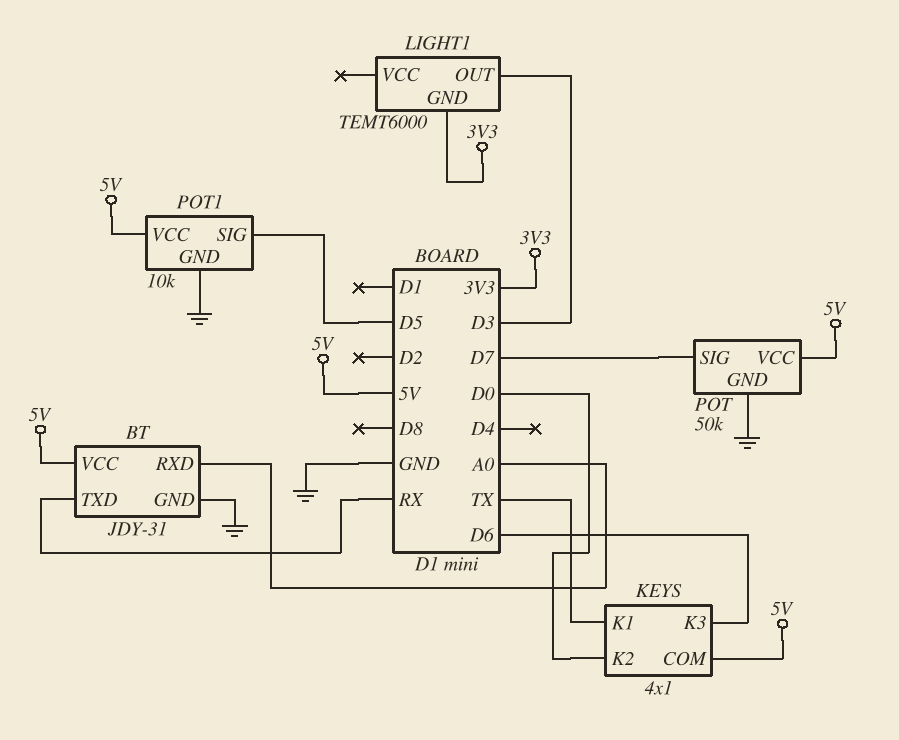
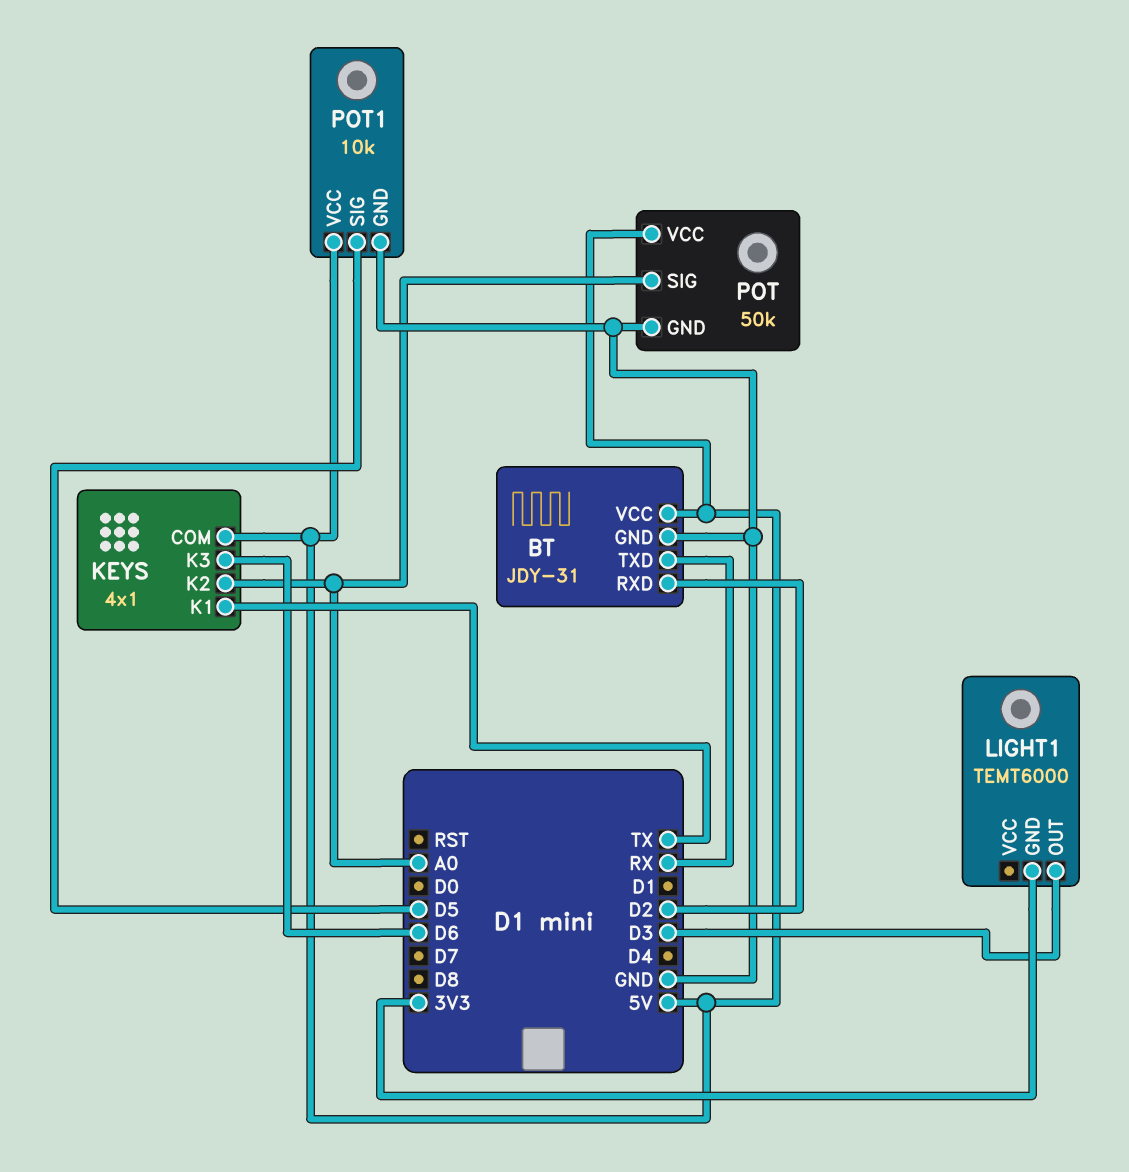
BT pin RXD: A0 -> D2
KEYS pin K2: D0 -> A0
POT pin SIG: D7 -> A0

